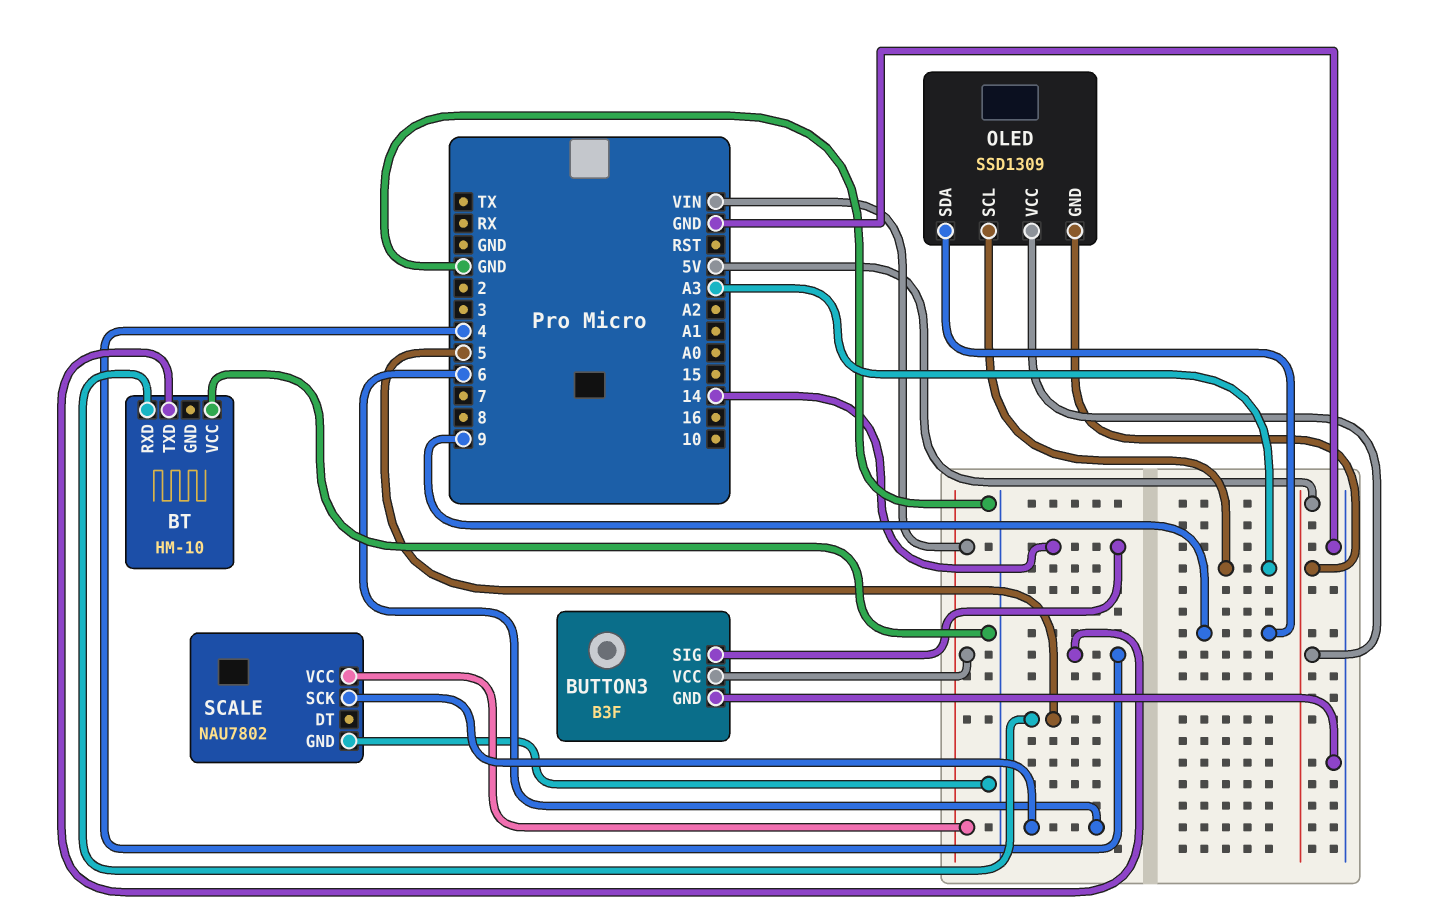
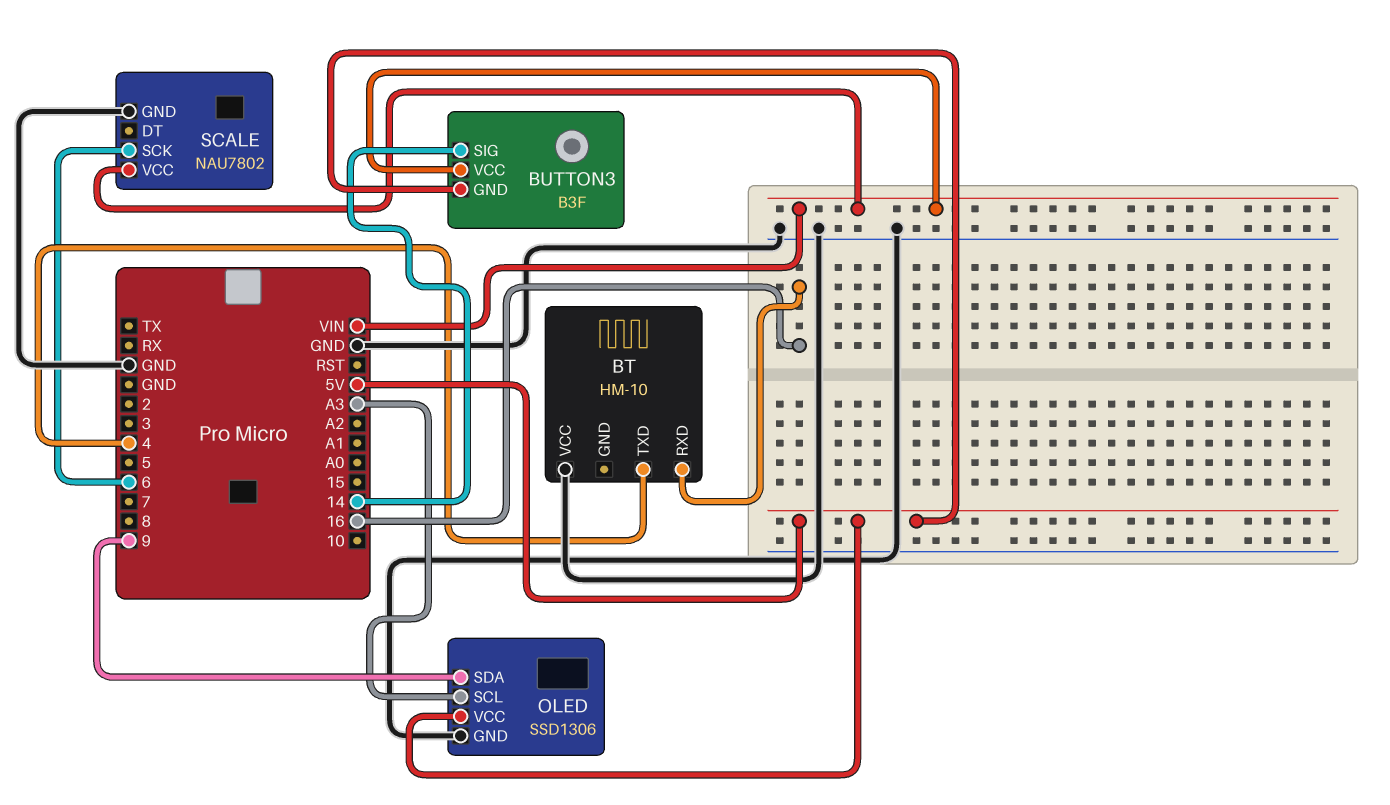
BT pin RXD: 5 -> 16
BUTTON3 pin GND: GND -> 5V
OLED: SSD1309 -> SSD1306
OLED pin GND: 5V -> GND

